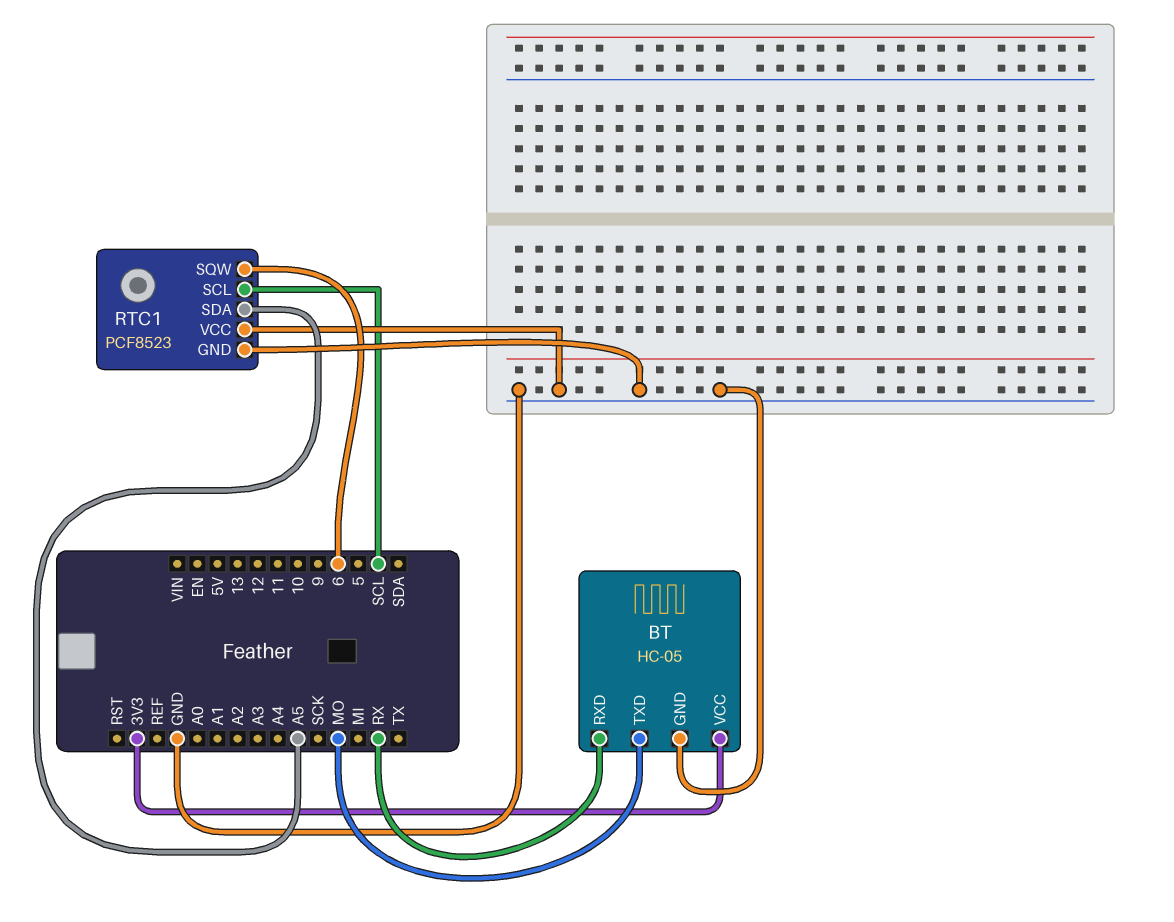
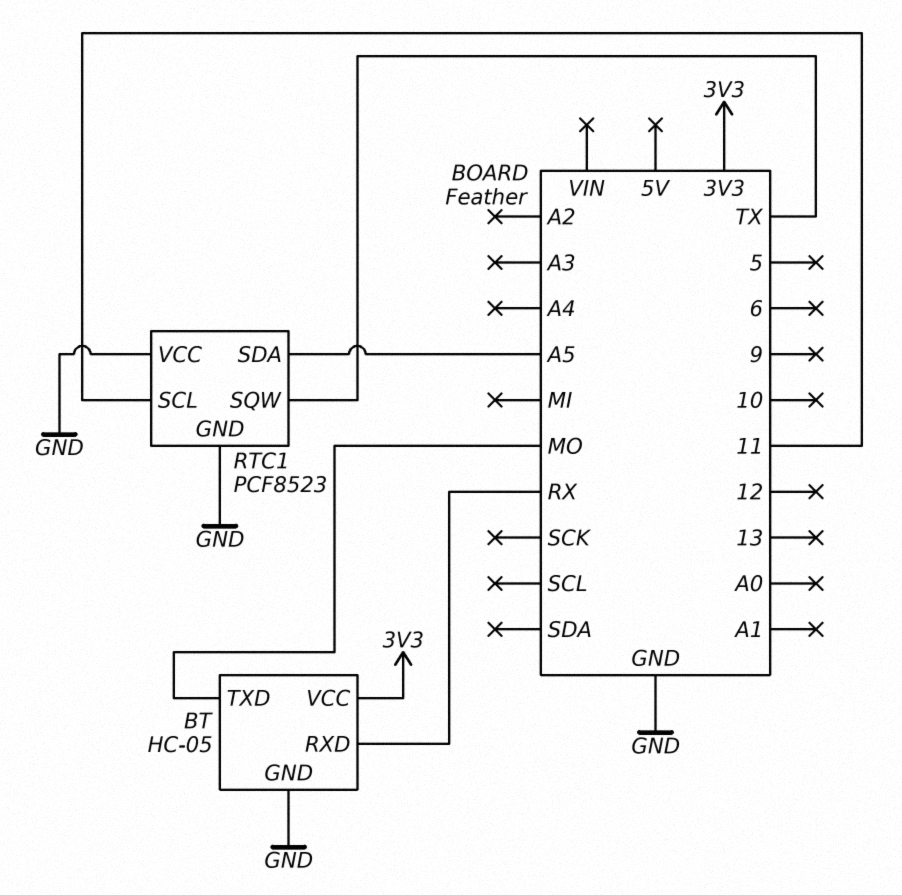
RTC1 pin SCL: SCL -> 11
RTC1 pin SQW: 6 -> TX

